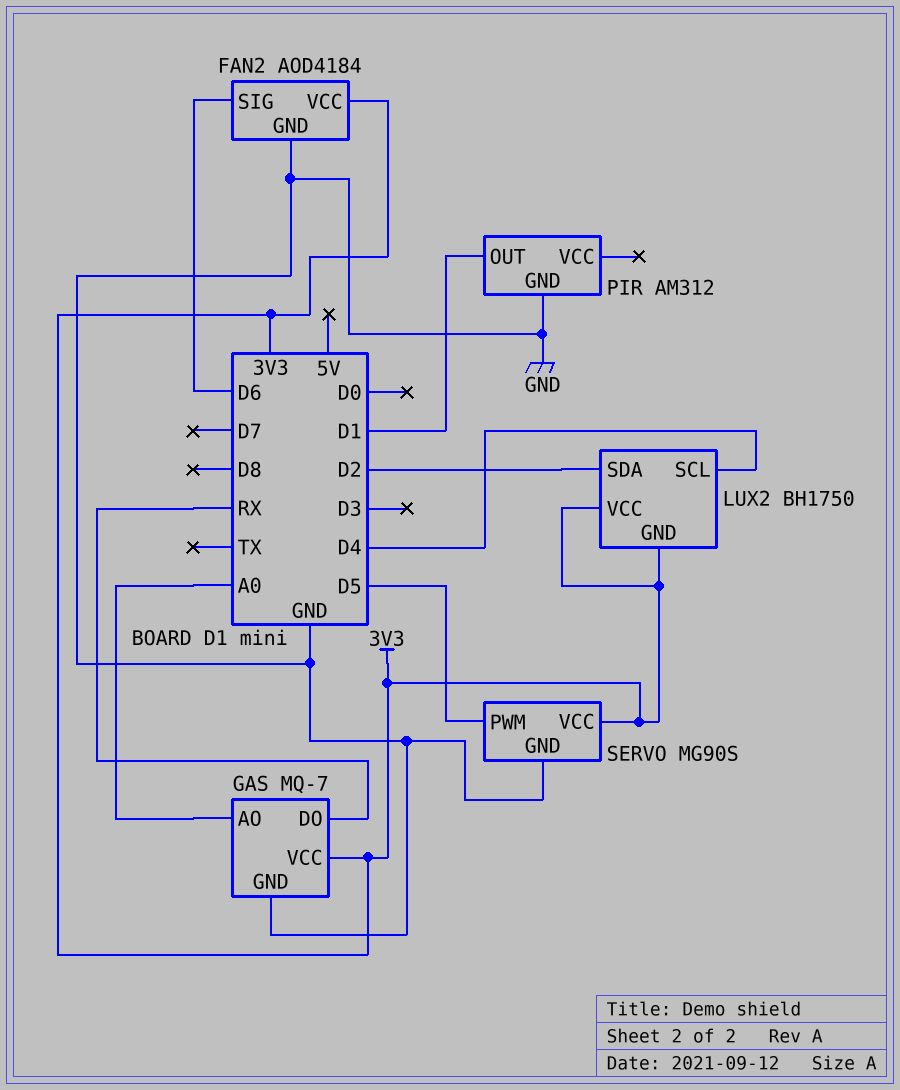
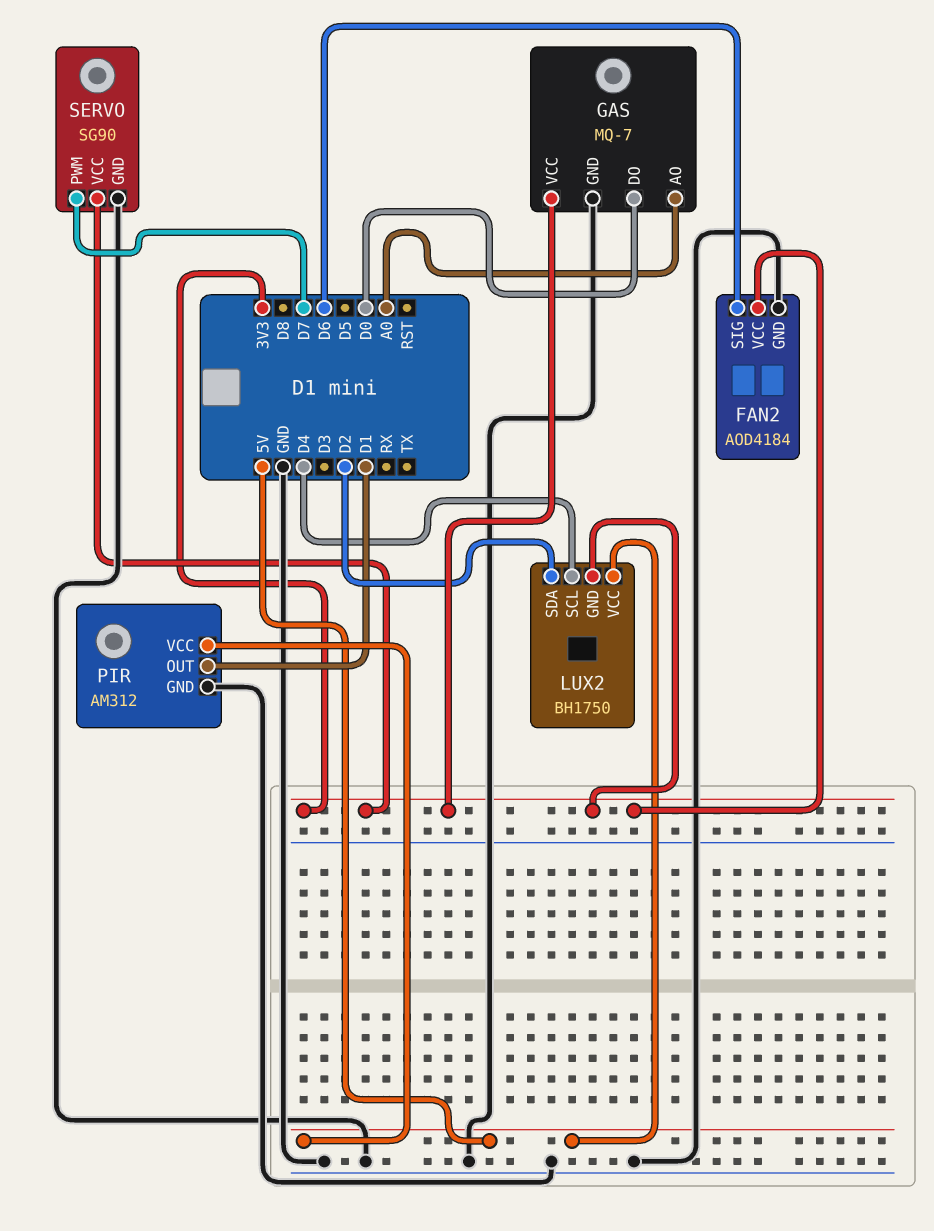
GAS pin DO: RX -> D0
LUX2 pin VCC: 3V3 -> 5V
PIR pin VCC: none -> 5V
SERVO: MG90S -> SG90
SERVO pin PWM: D5 -> D7

